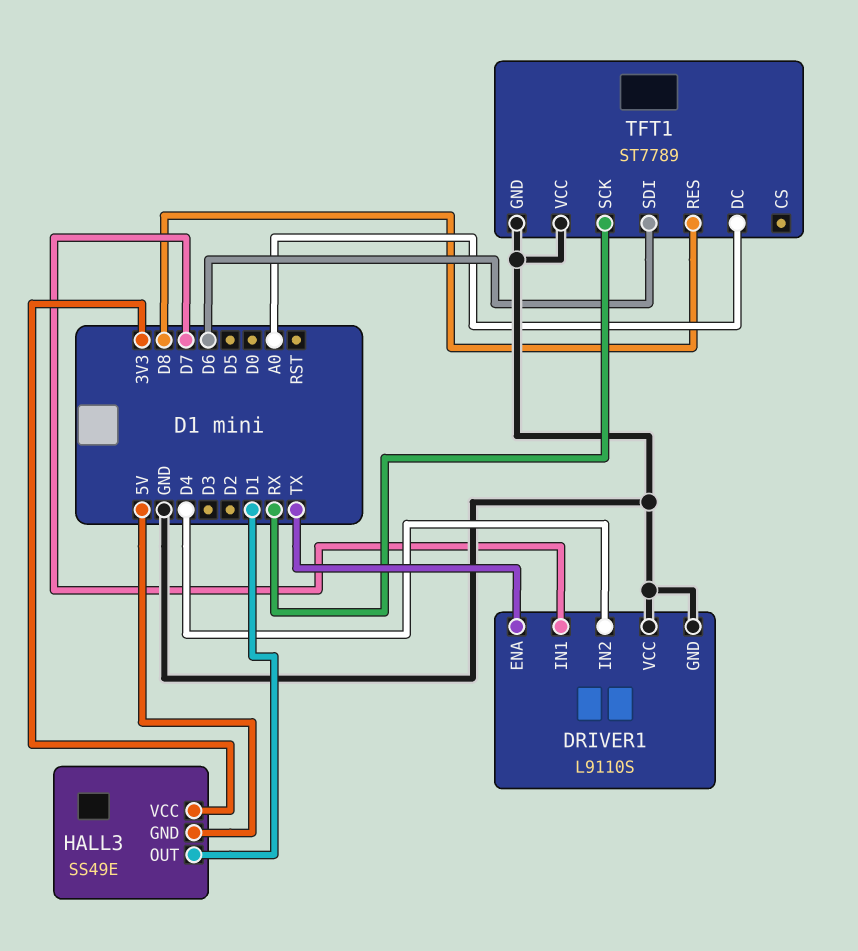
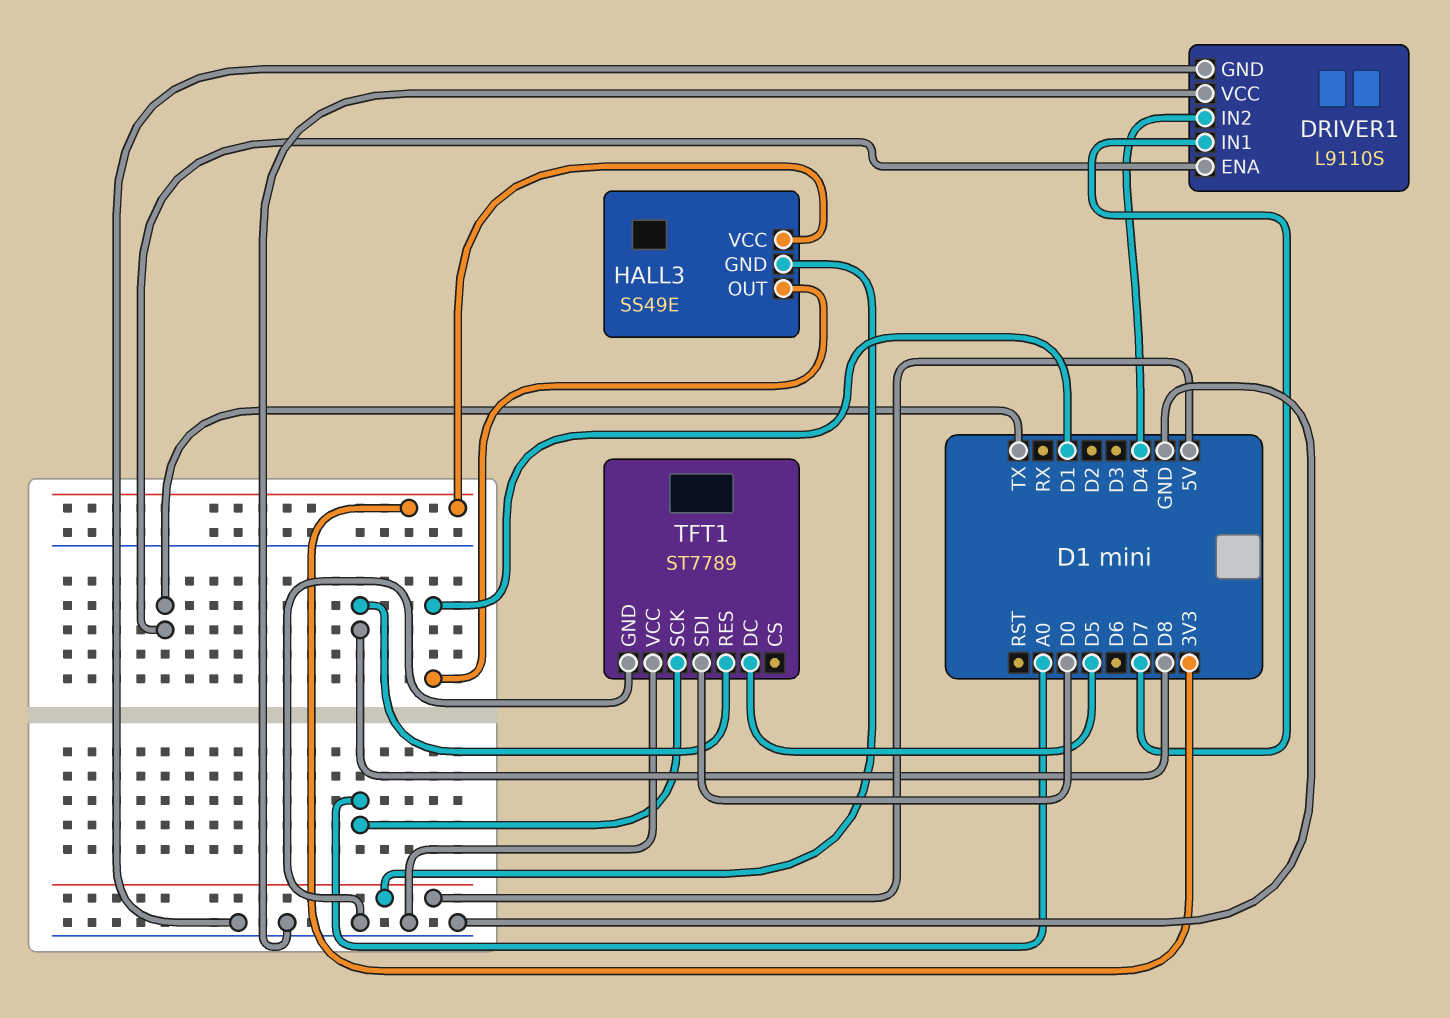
TFT1 pin DC: A0 -> D5
TFT1 pin SCK: RX -> A0
TFT1 pin SDI: D6 -> D0

